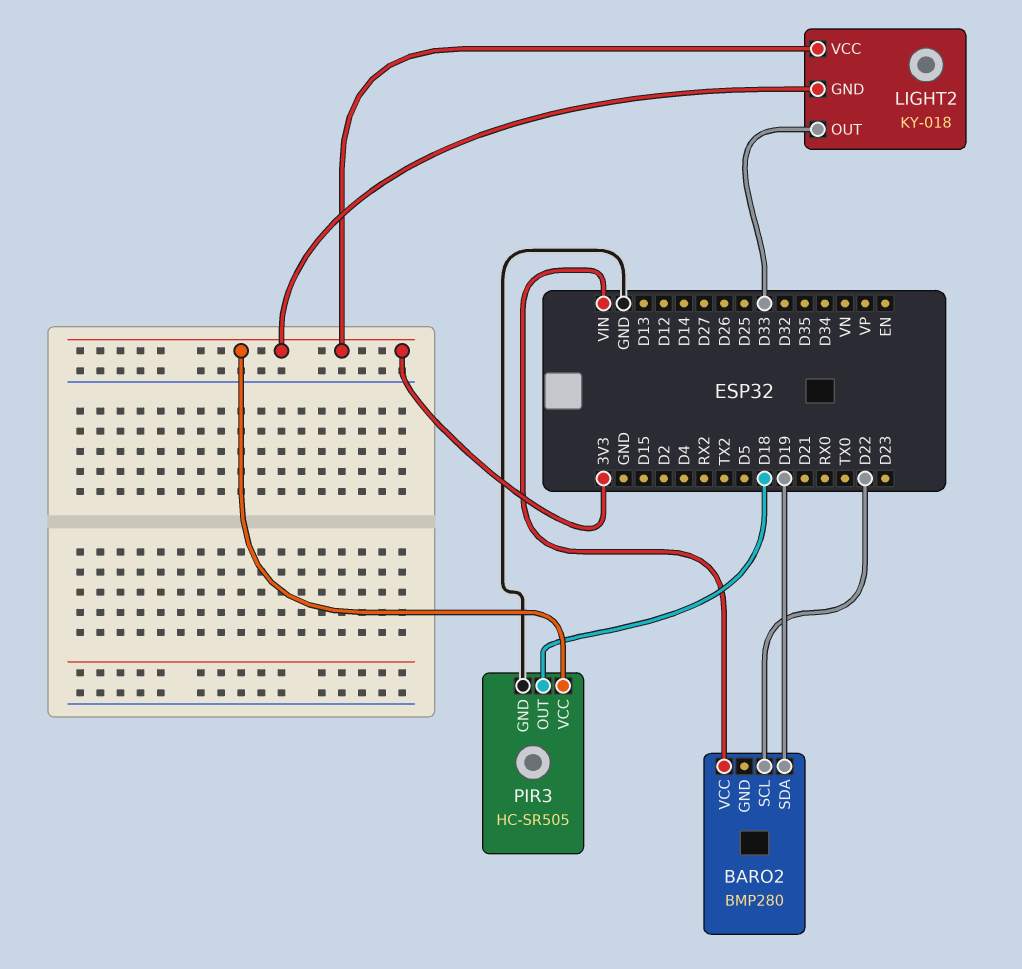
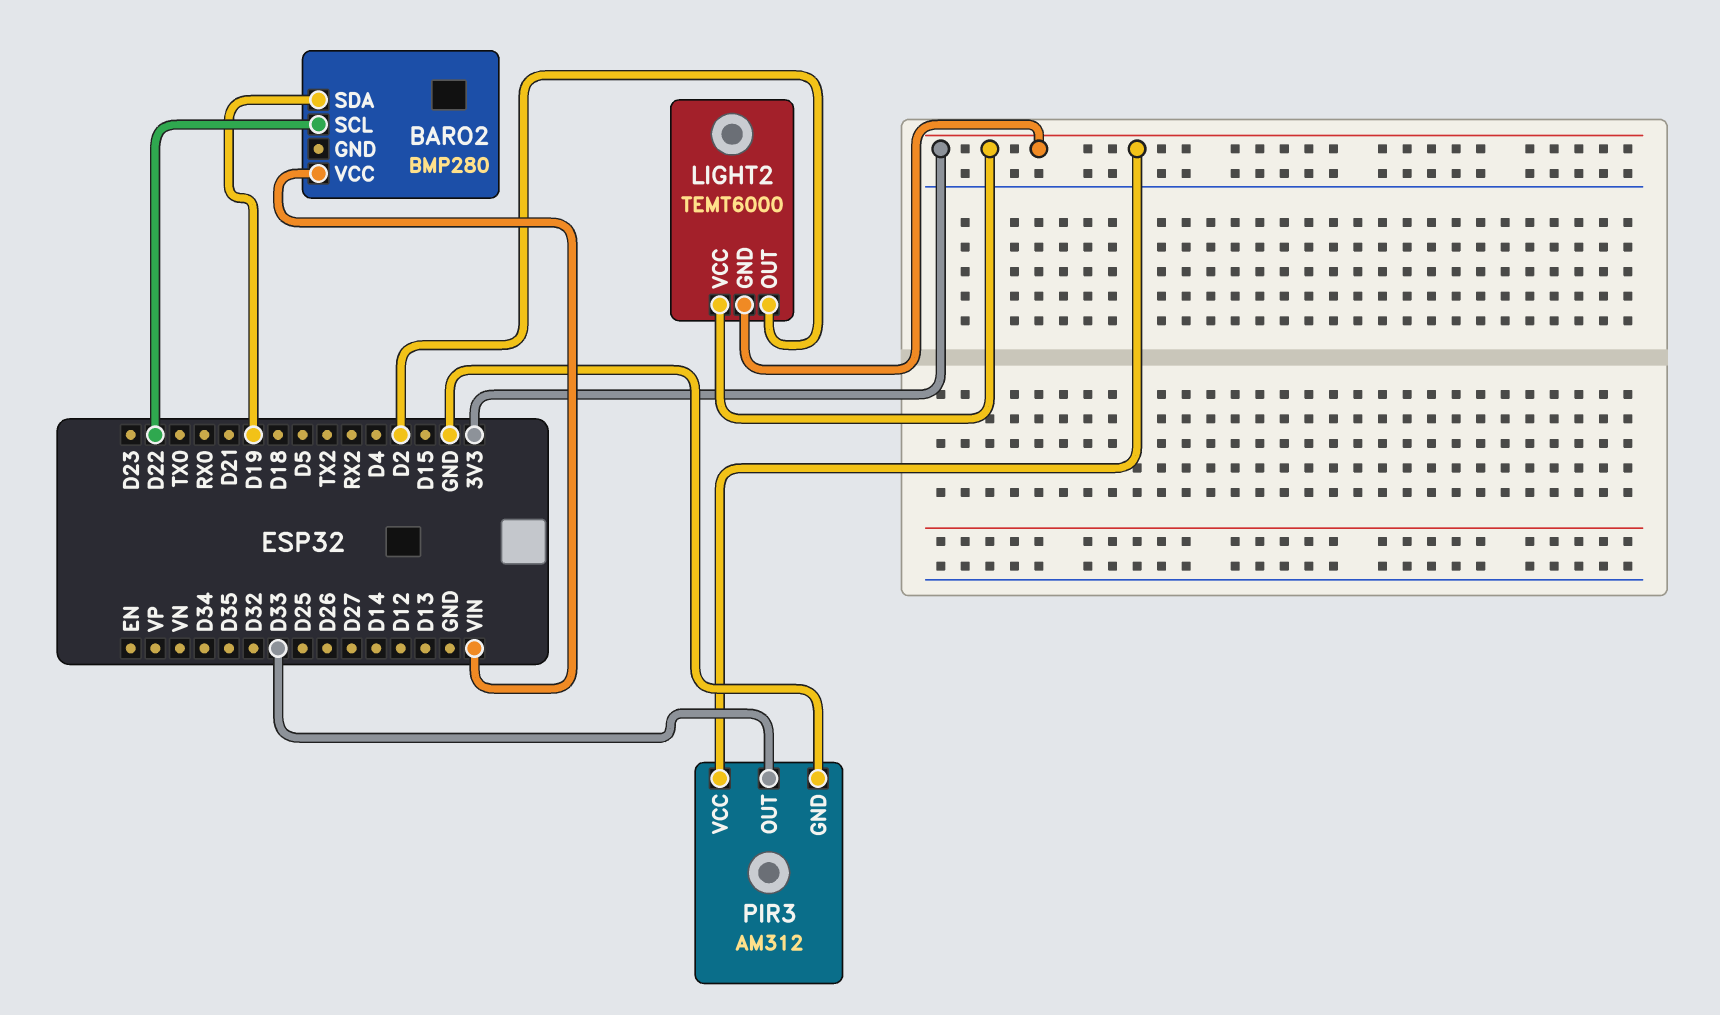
LIGHT2: KY-018 -> TEMT6000
LIGHT2 pin OUT: D33 -> D2
PIR3: HC-SR505 -> AM312
PIR3 pin OUT: D18 -> D33

